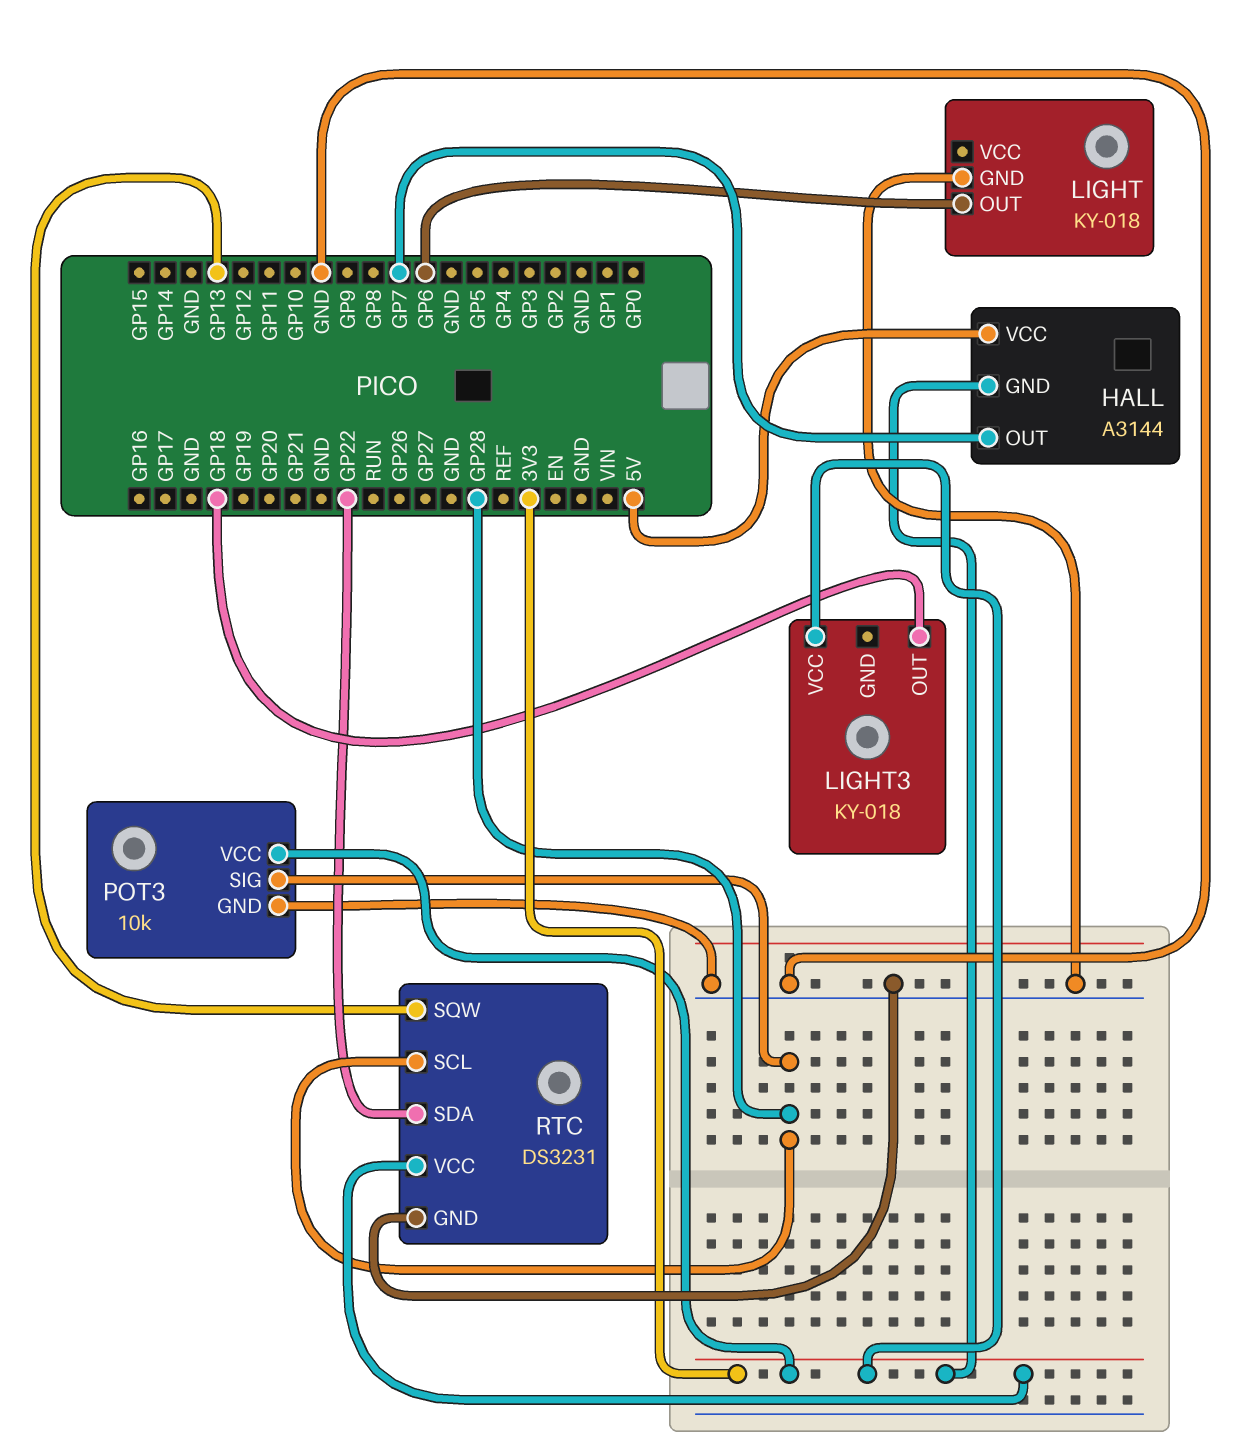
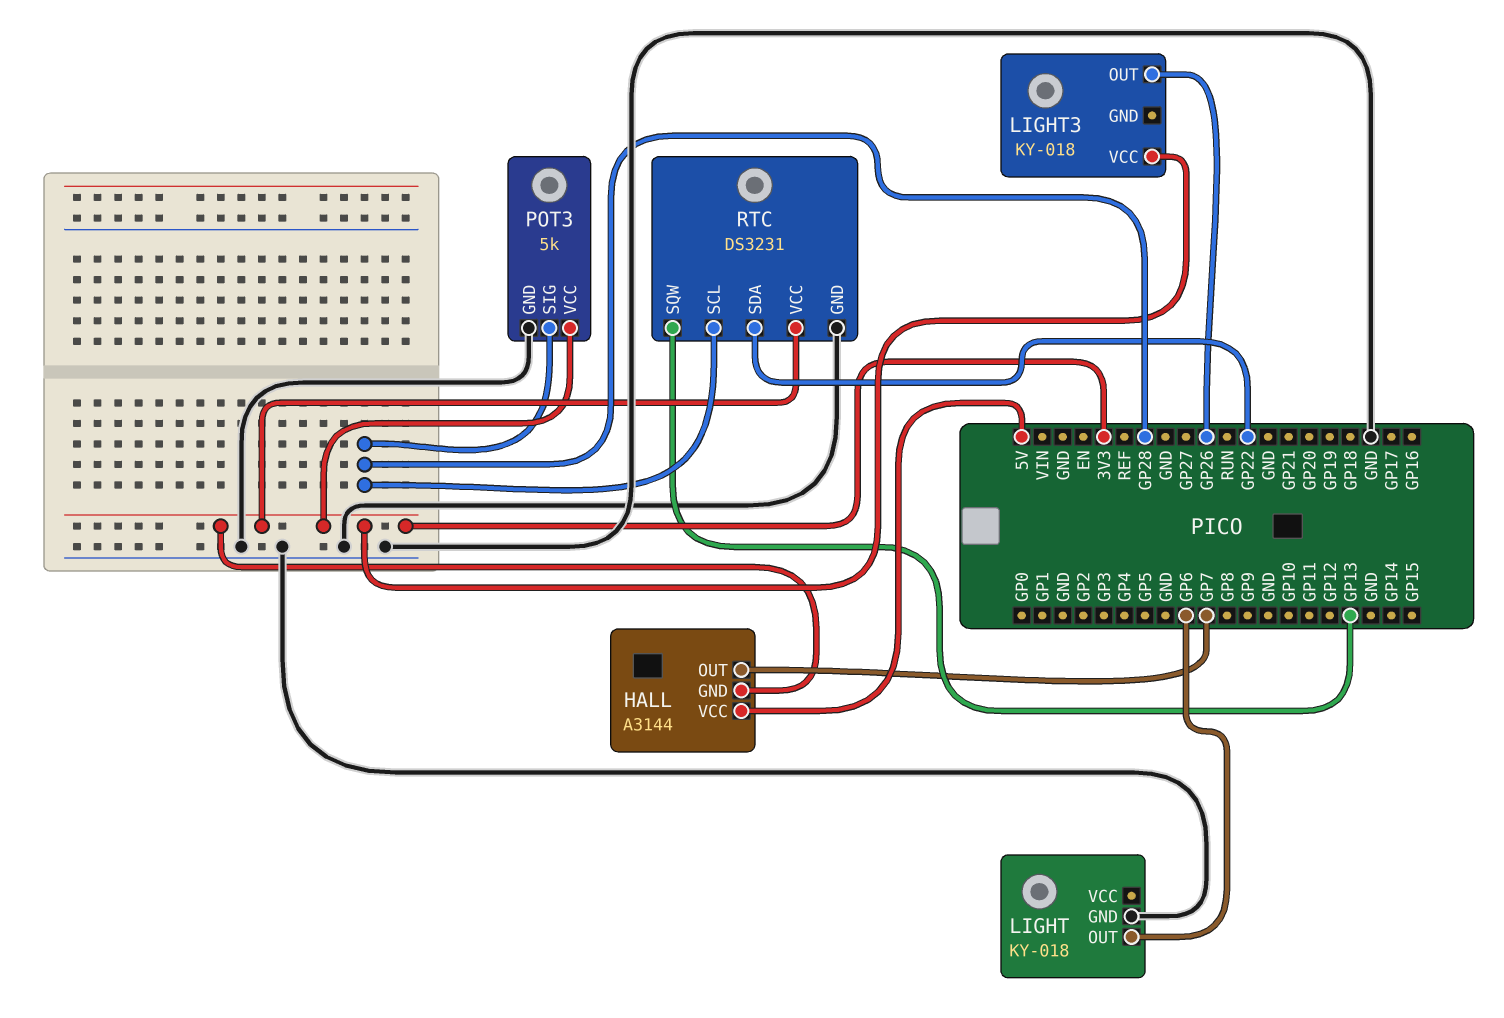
LIGHT3 pin OUT: GP18 -> GP26
POT3: 10k -> 5k

